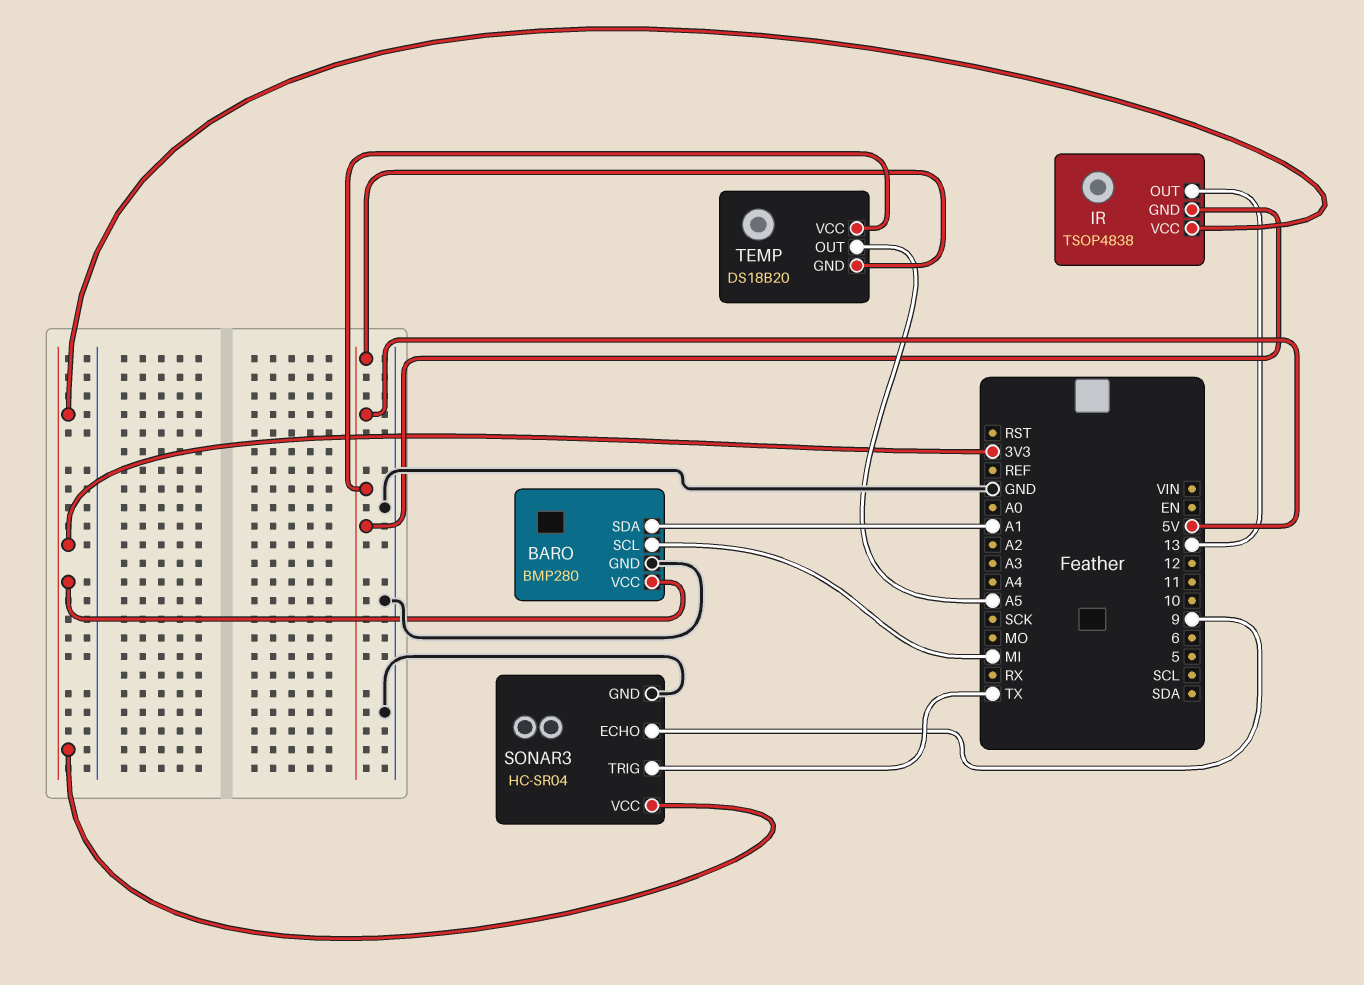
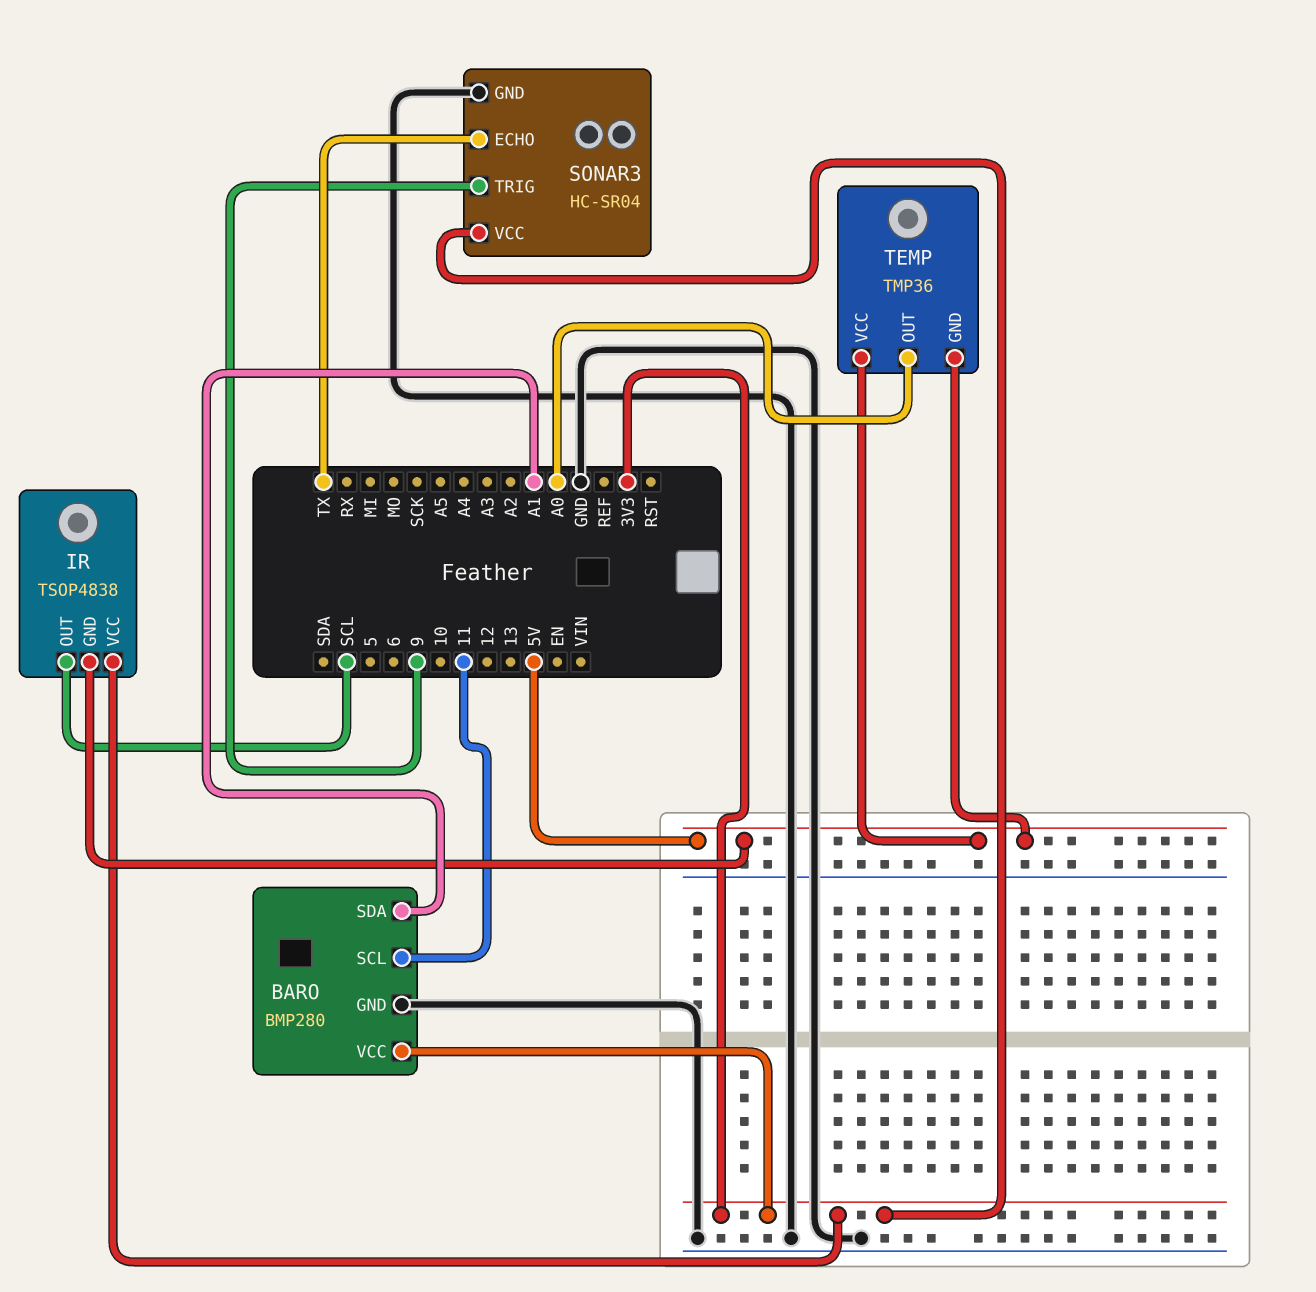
BARO pin SCL: MI -> 11
IR pin OUT: 13 -> SCL
SONAR3 pin ECHO: 9 -> TX
SONAR3 pin TRIG: TX -> 9
TEMP: DS18B20 -> TMP36
TEMP pin OUT: A5 -> A0

